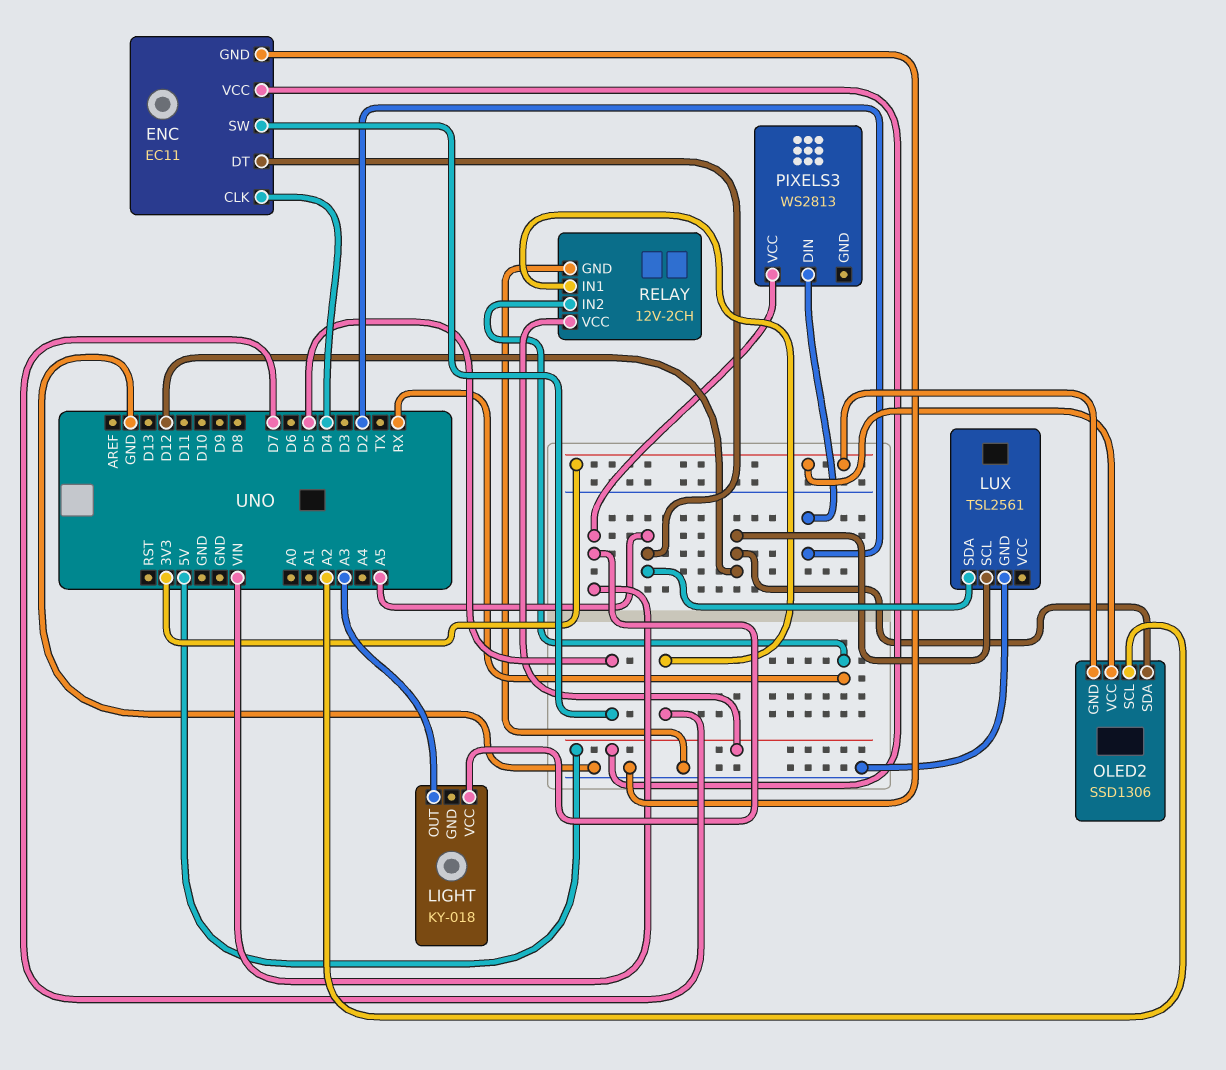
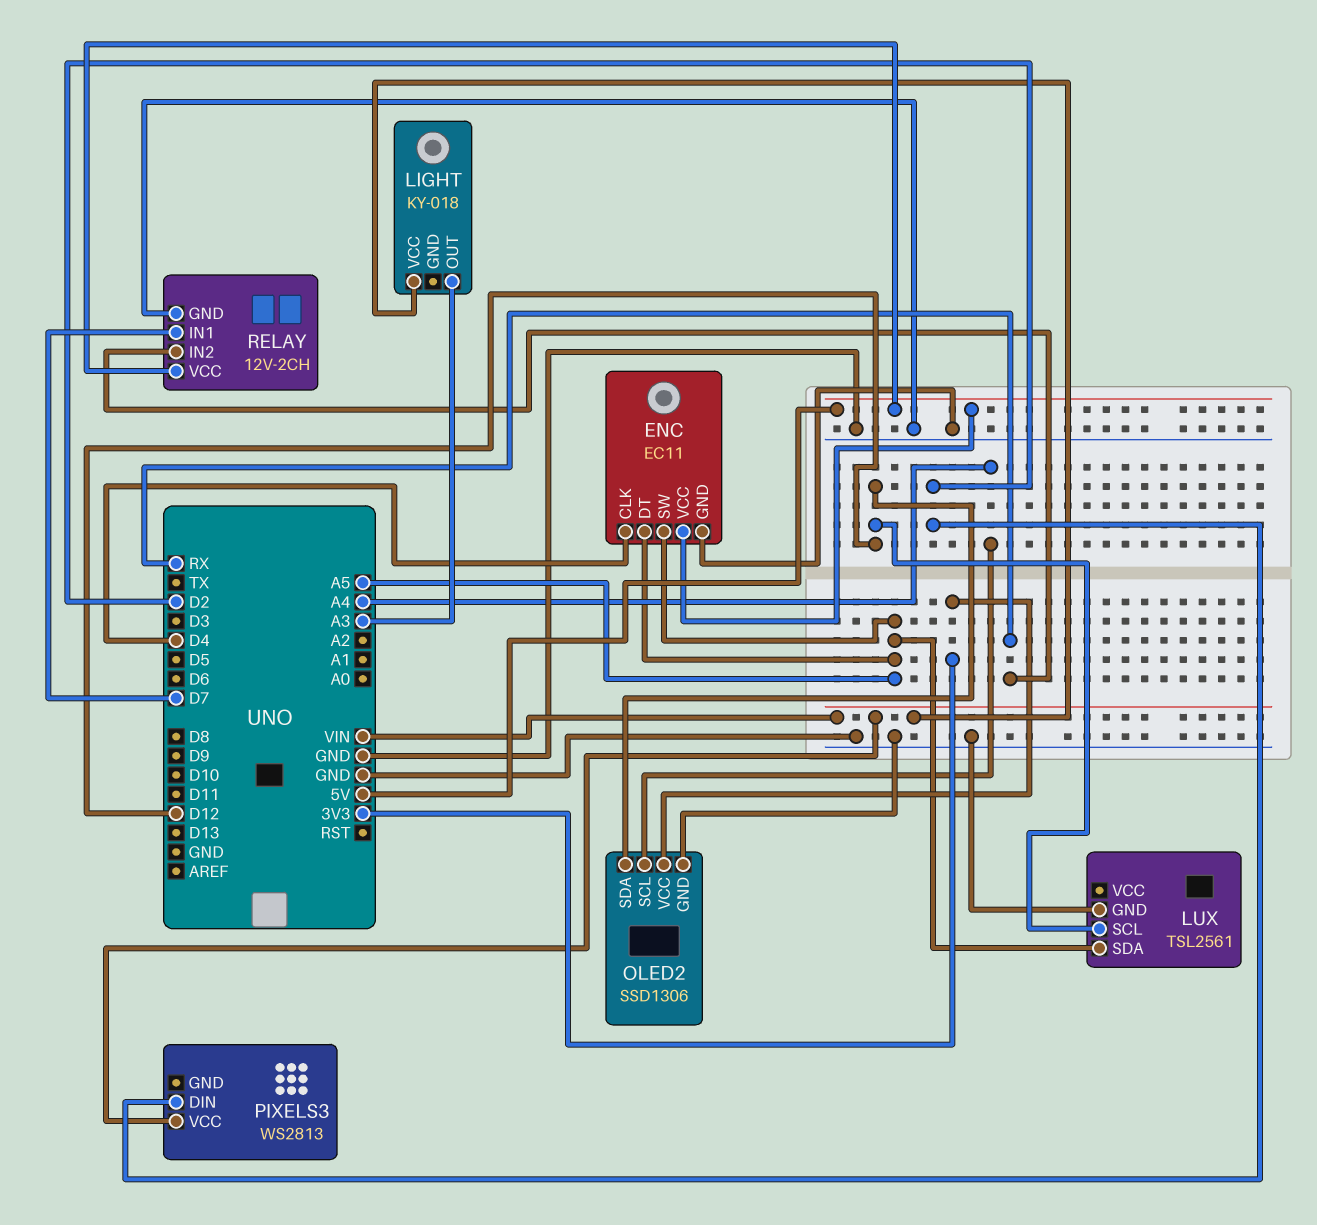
ENC pin SW: D5 -> A5
OLED2 pin GND: 3V3 -> GND
OLED2 pin SCL: A2 -> A4

